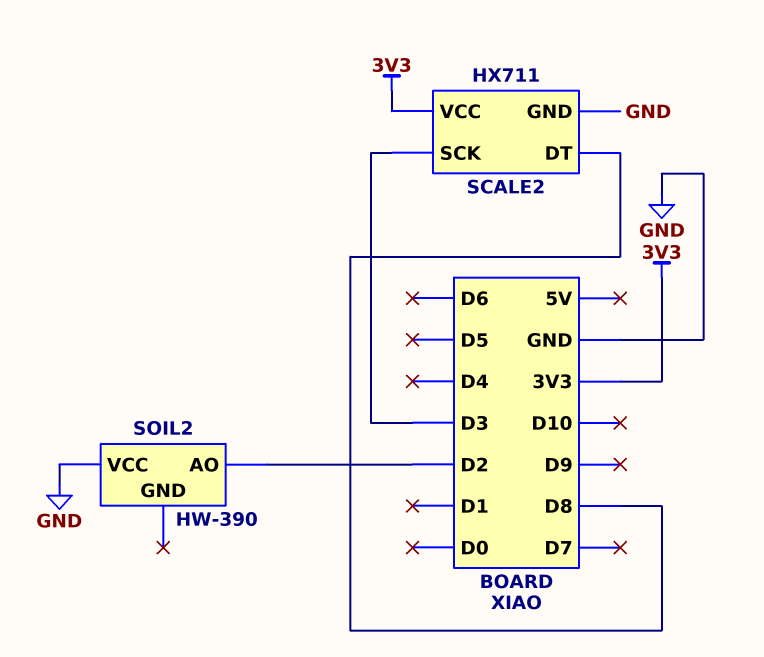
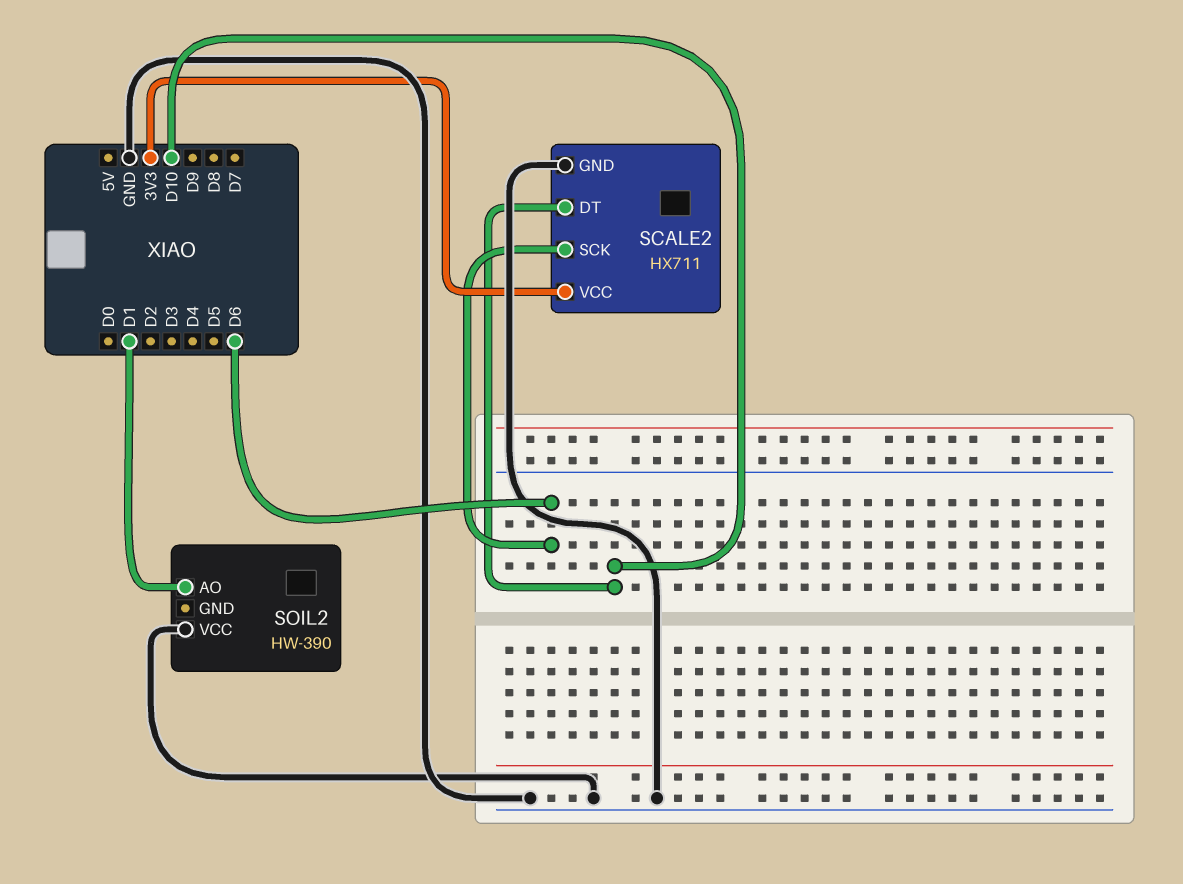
SCALE2 pin DT: D8 -> D10
SCALE2 pin SCK: D3 -> D6
SOIL2 pin AO: D2 -> D1

